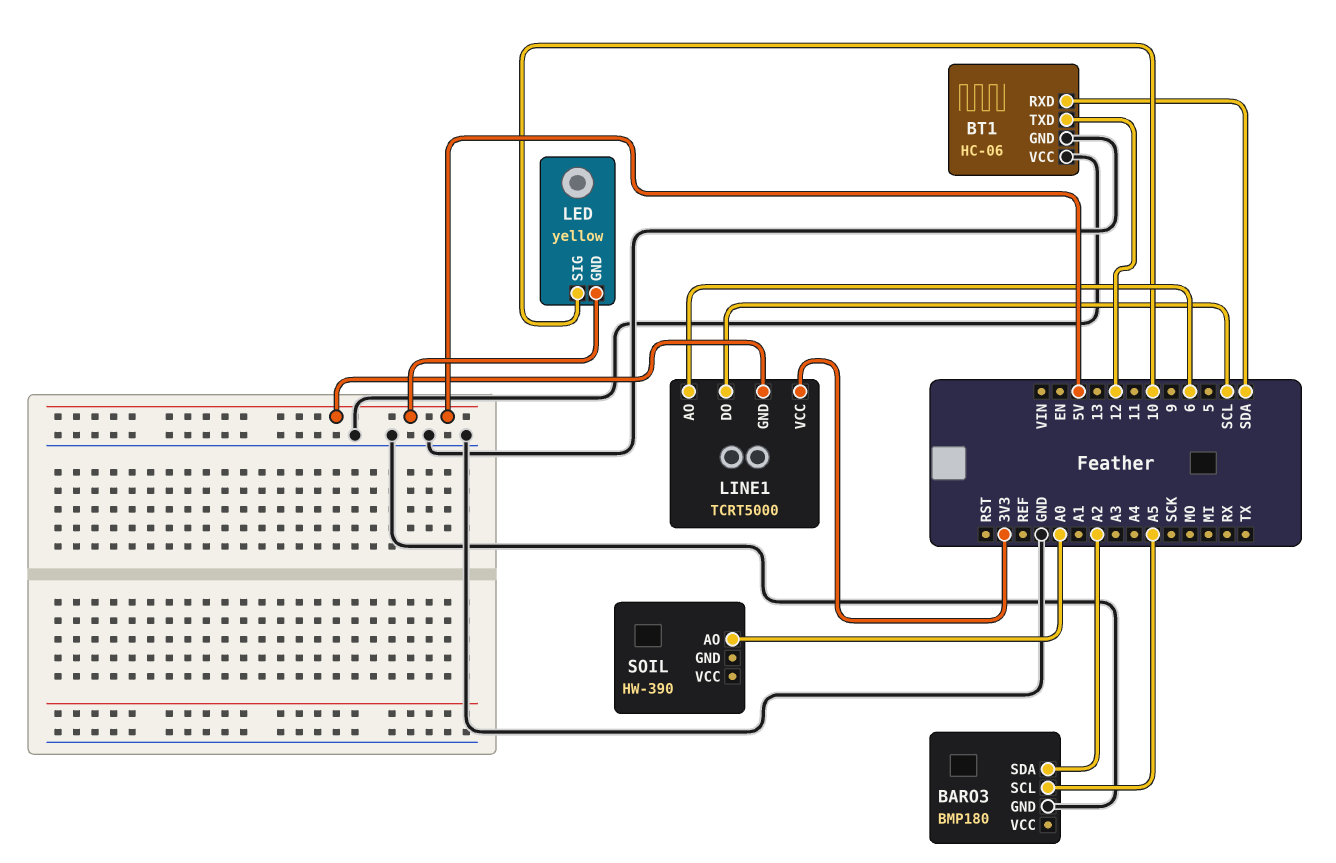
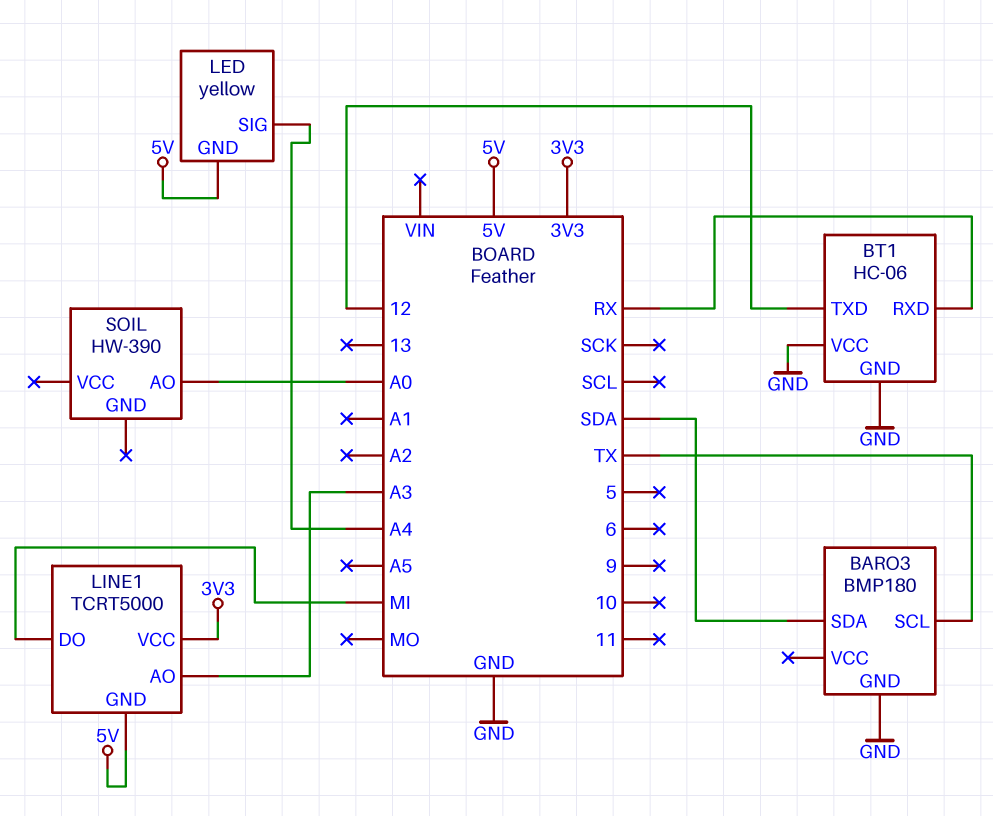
BARO3 pin SCL: A5 -> TX
BARO3 pin SDA: A2 -> SDA
BT1 pin RXD: SDA -> RX
LED pin SIG: 10 -> A4
LINE1 pin AO: 6 -> A3
LINE1 pin DO: SCL -> MI

